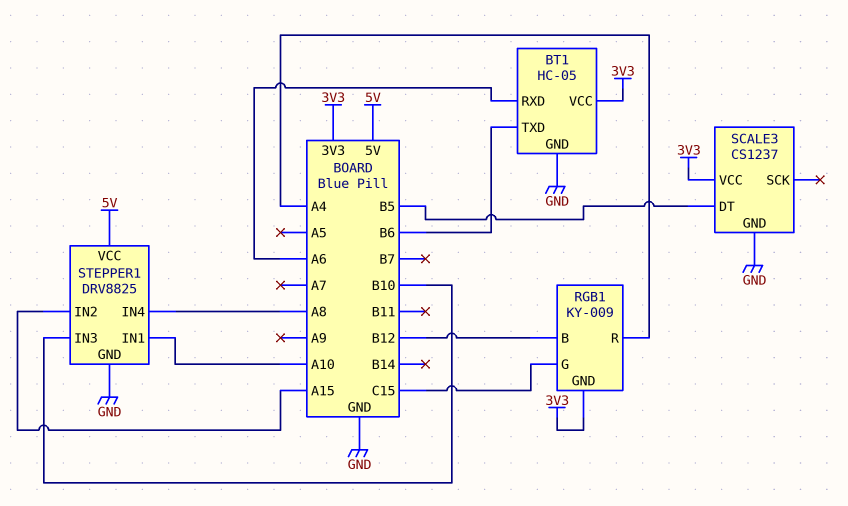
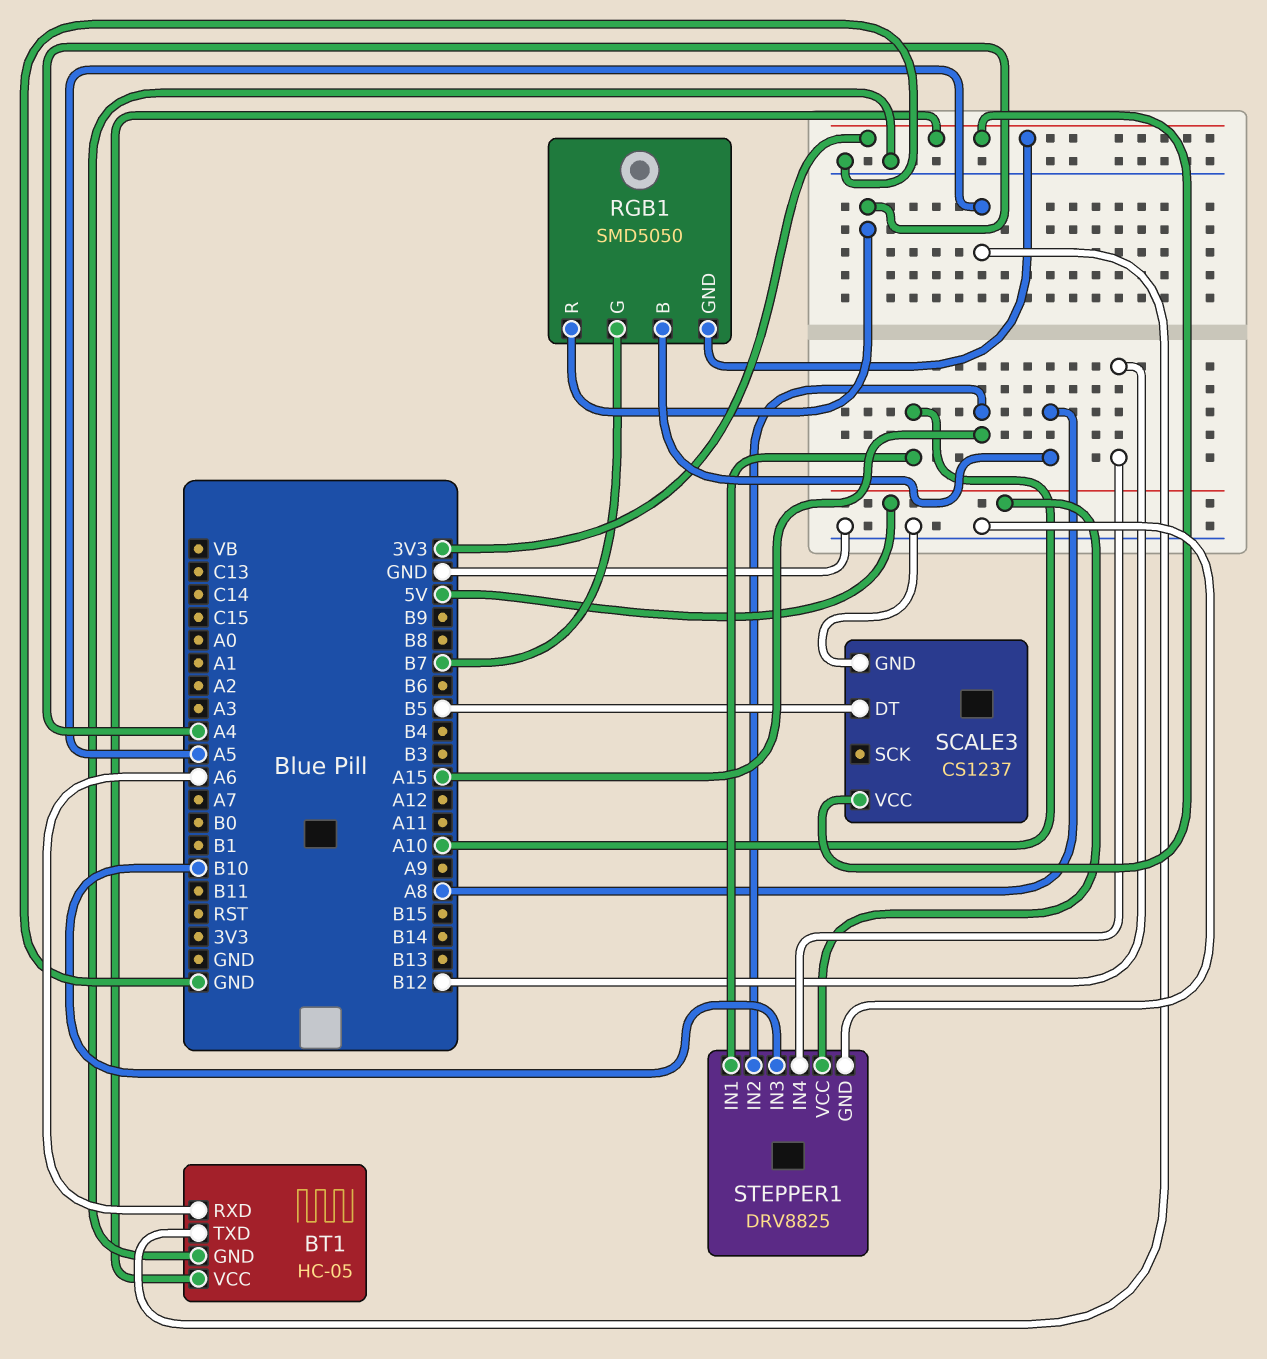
BT1 pin TXD: B6 -> A5
RGB1: KY-009 -> SMD5050
RGB1 pin B: B12 -> A8
RGB1 pin G: C15 -> B7
STEPPER1 pin IN4: A8 -> B12

